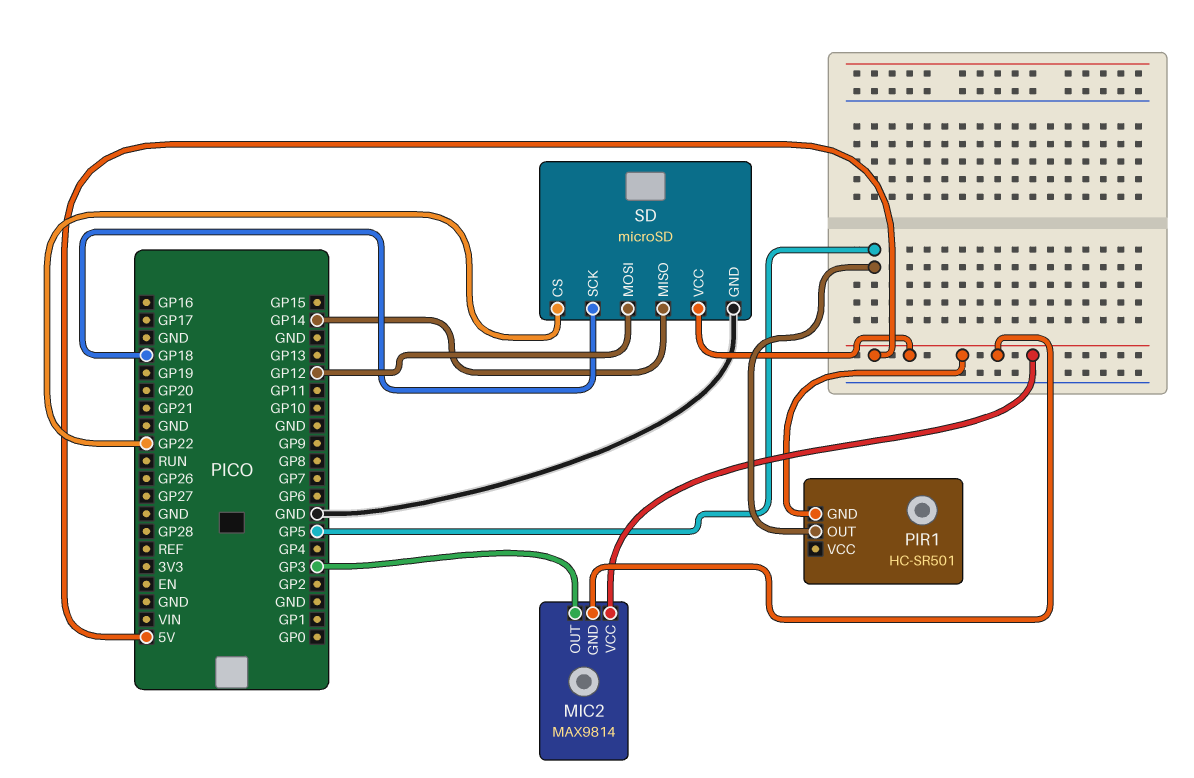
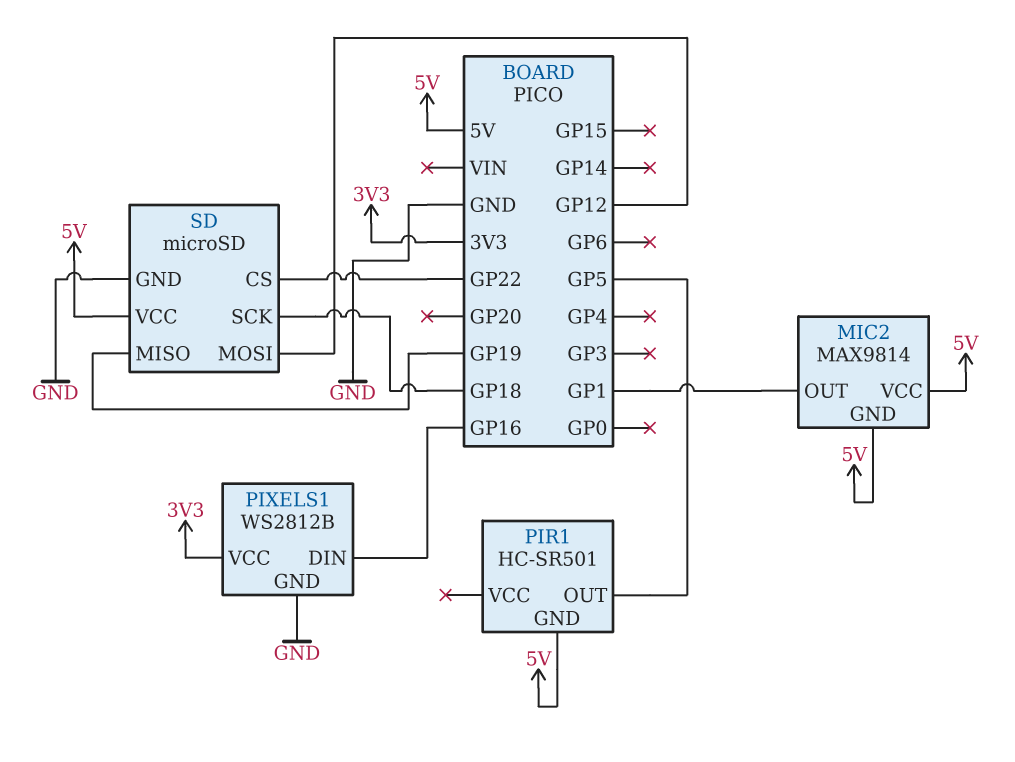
MIC2 pin OUT: GP3 -> GP1
PIXELS1: none -> WS2812B
PIXELS1 pin DIN: none -> GP16
PIXELS1 pin GND: none -> GND
PIXELS1 pin VCC: none -> 3V3
SD pin MISO: GP14 -> GP19

